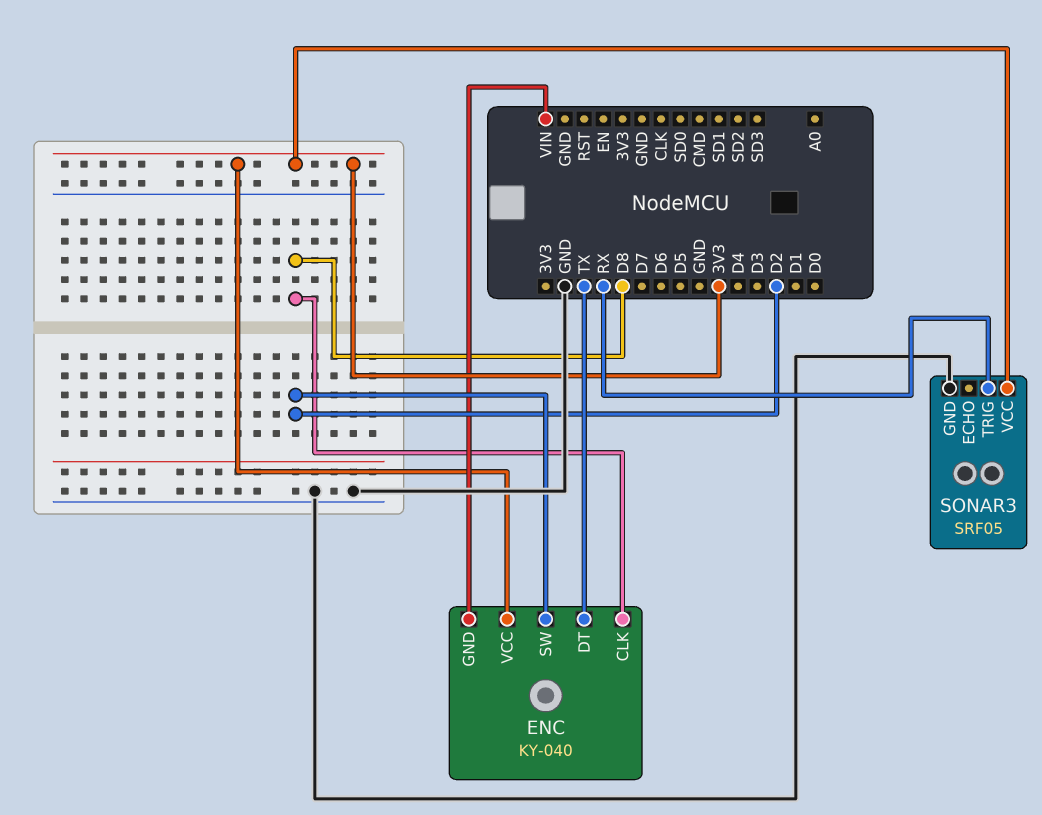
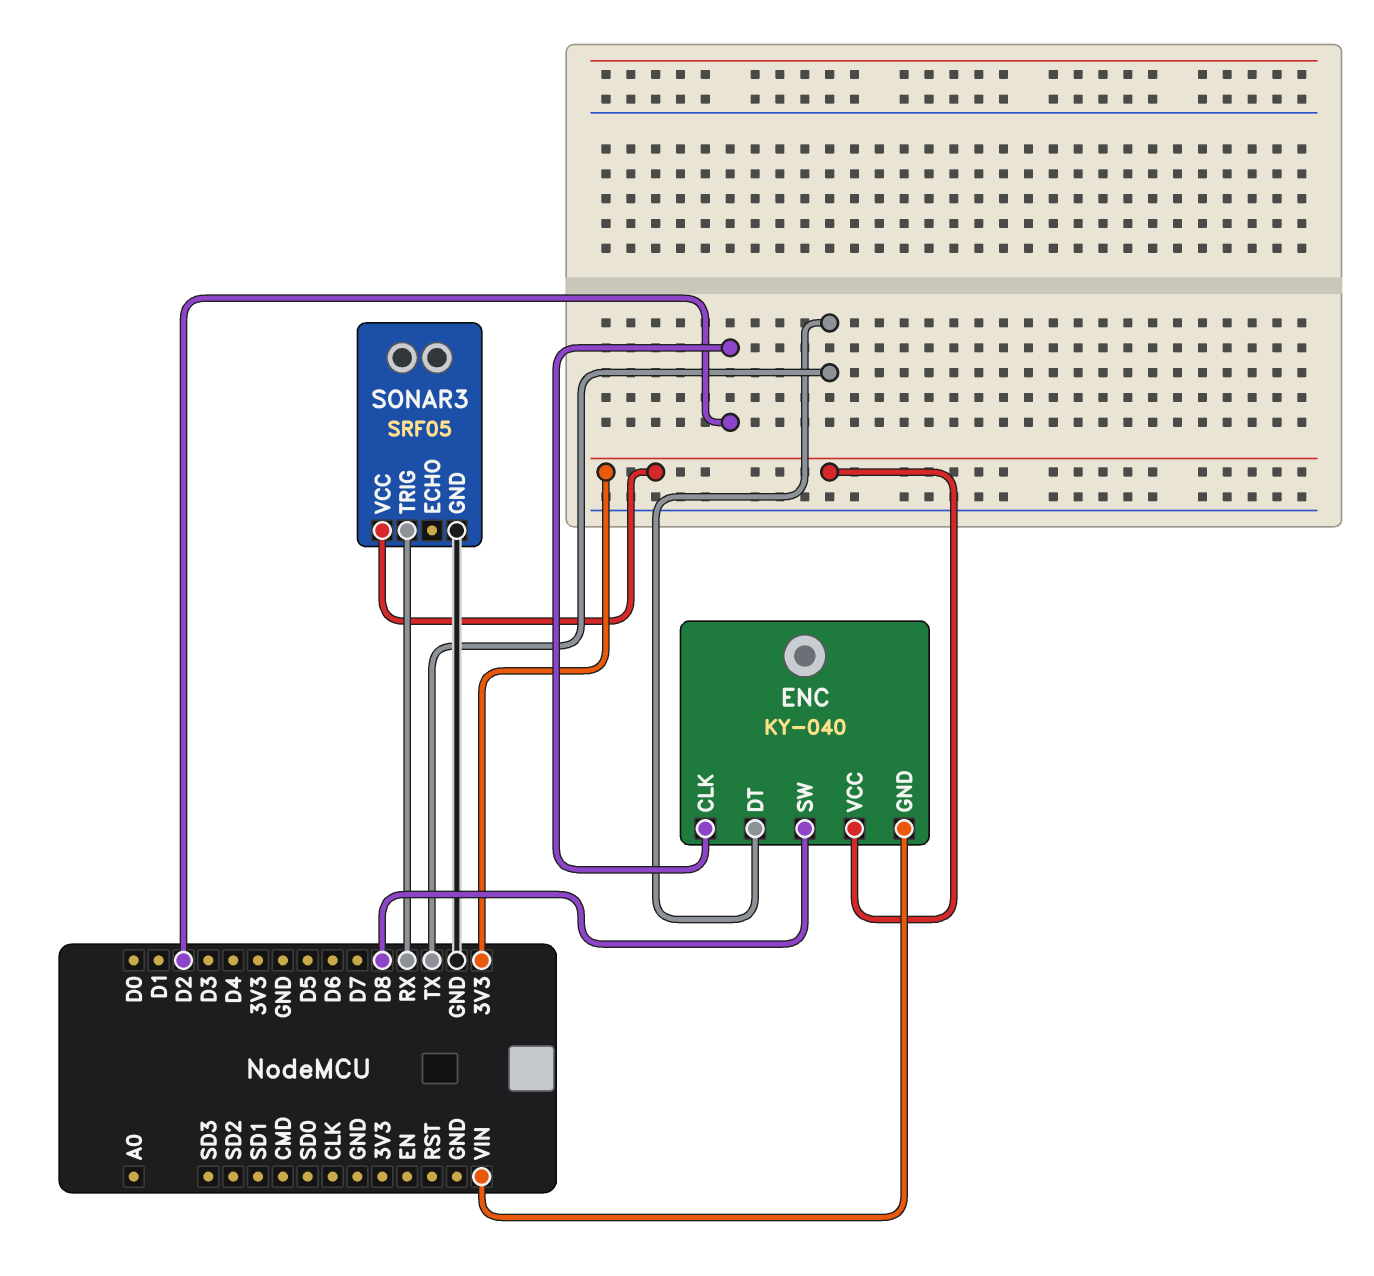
ENC pin CLK: D8 -> D2
ENC pin SW: D2 -> D8

